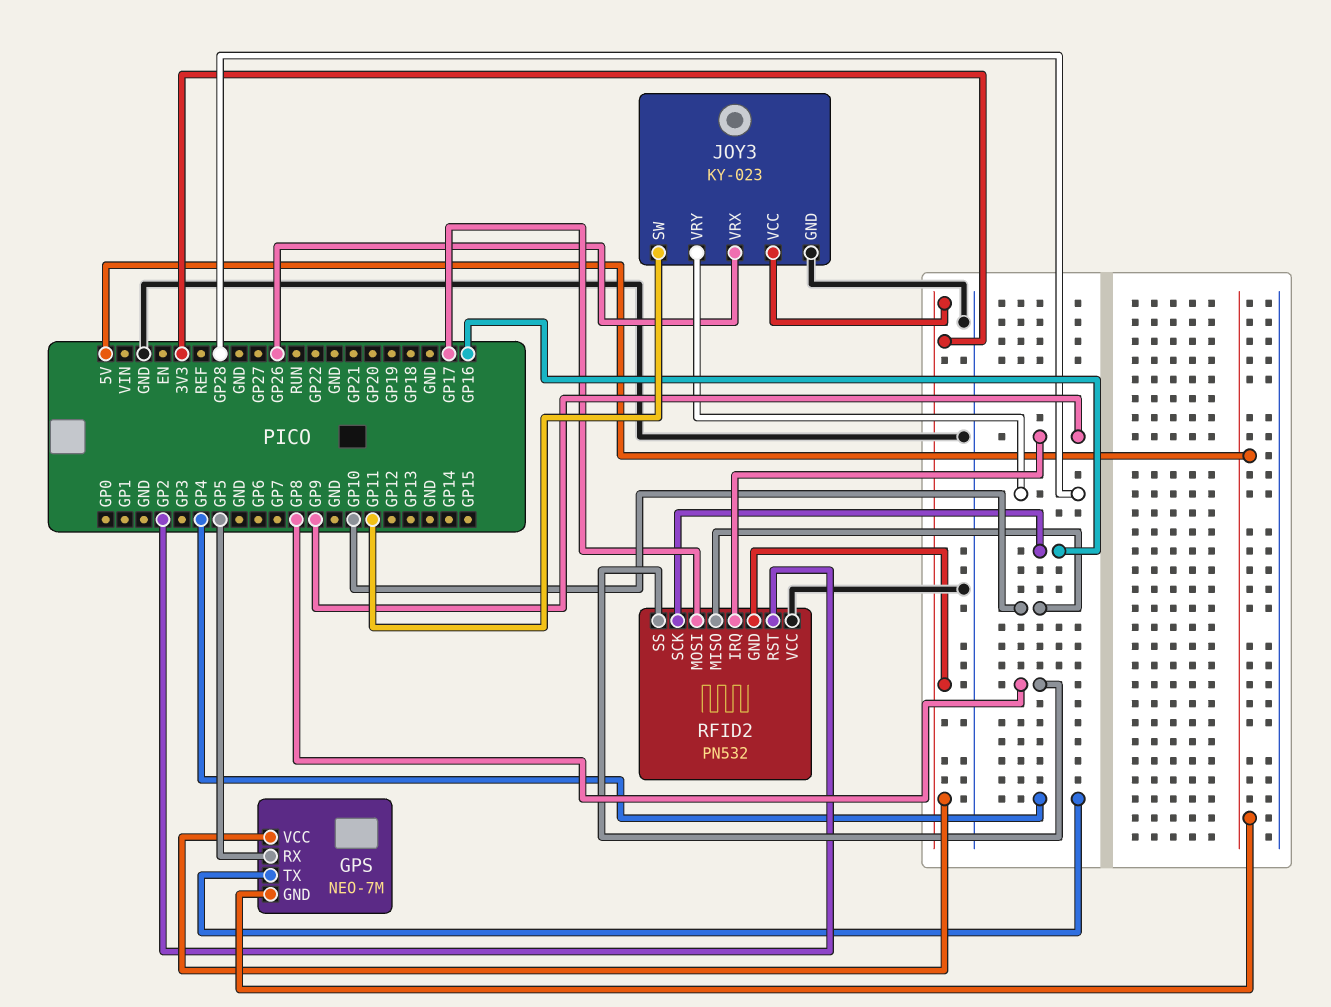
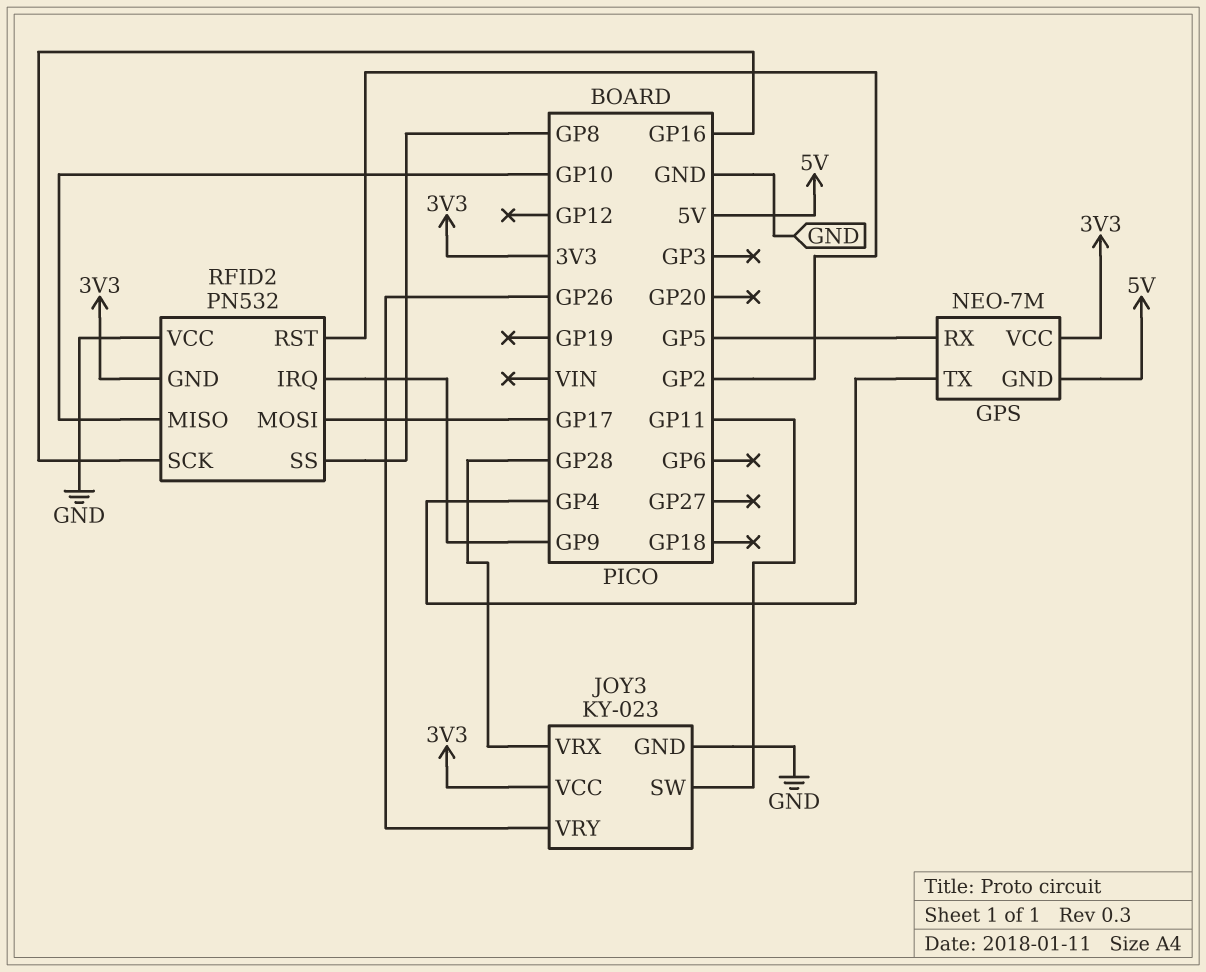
JOY3 pin VRX: GP26 -> GP28
JOY3 pin VRY: GP28 -> GP26

